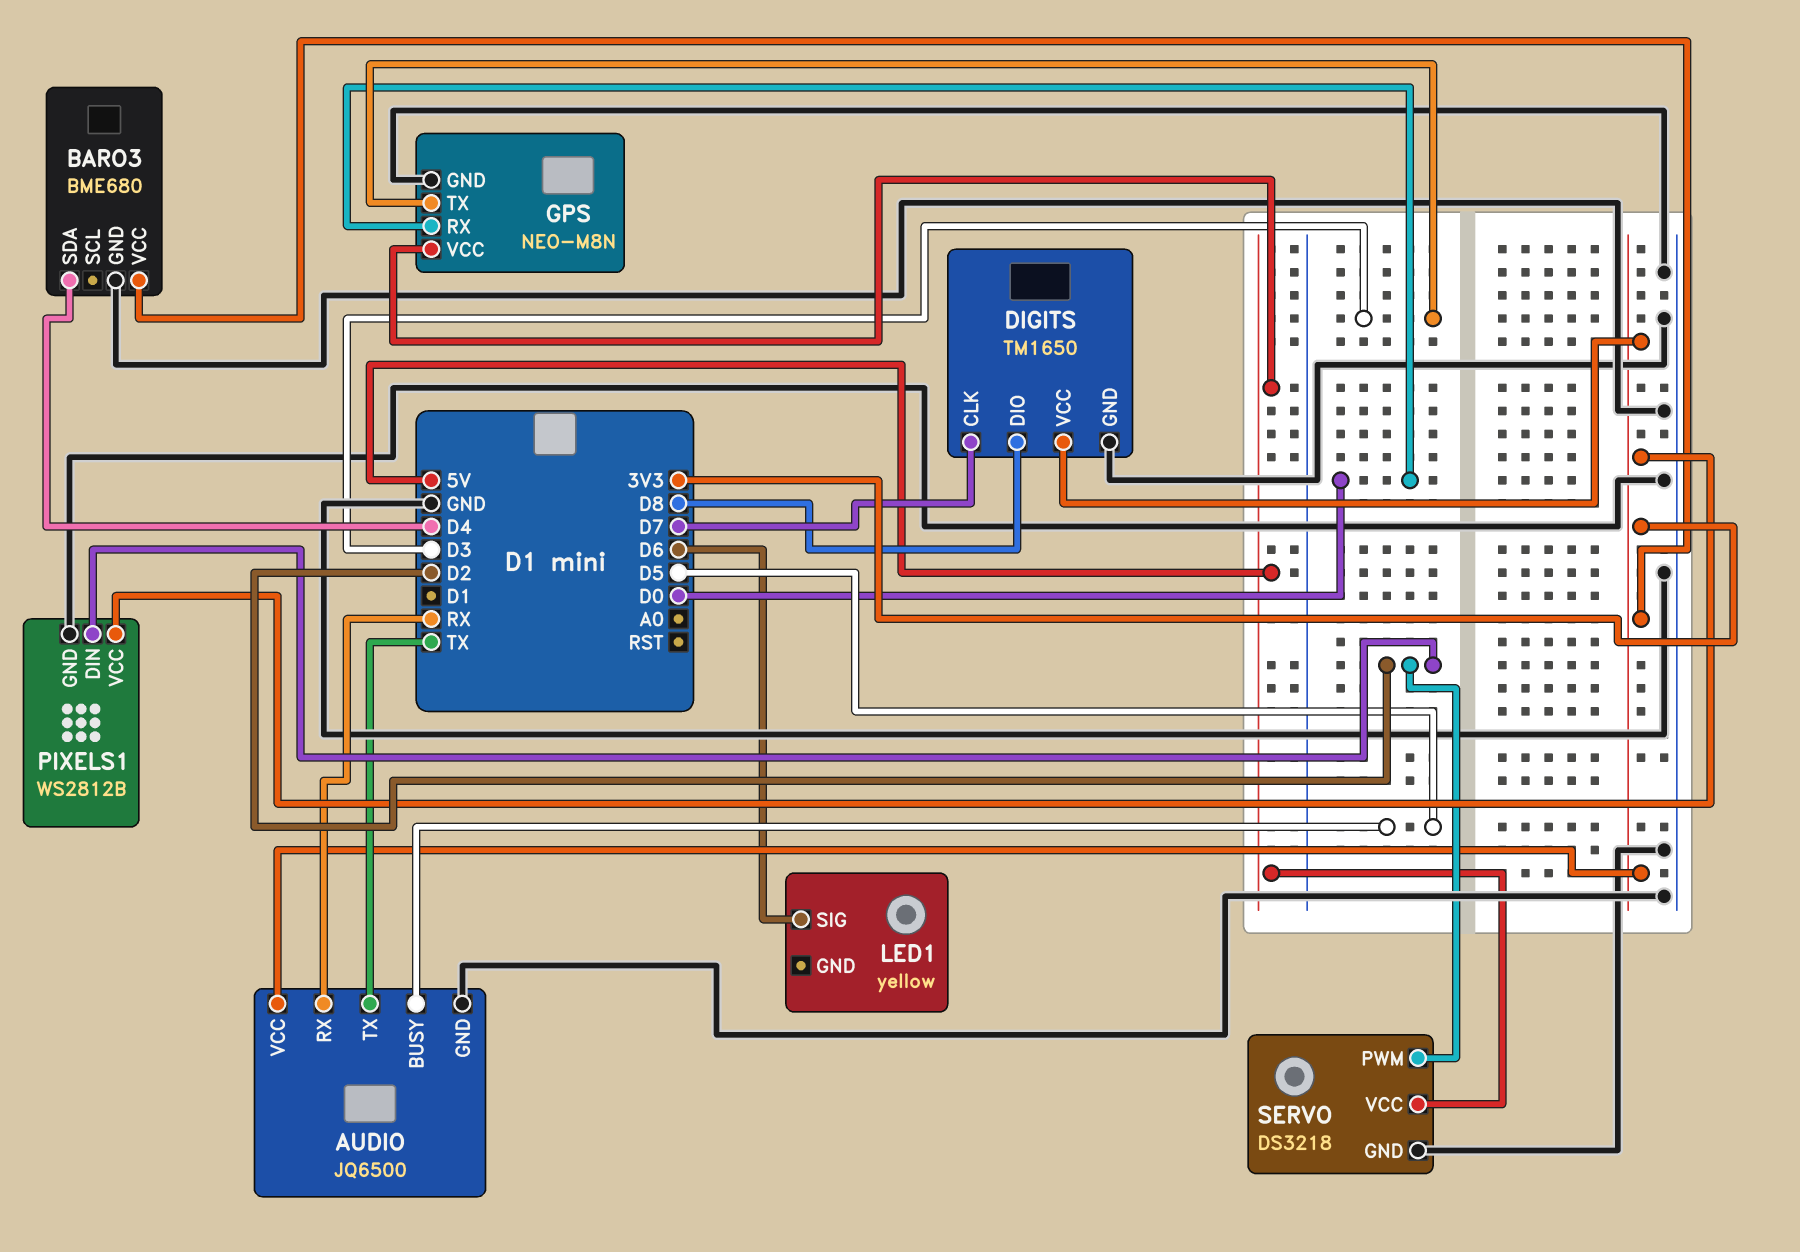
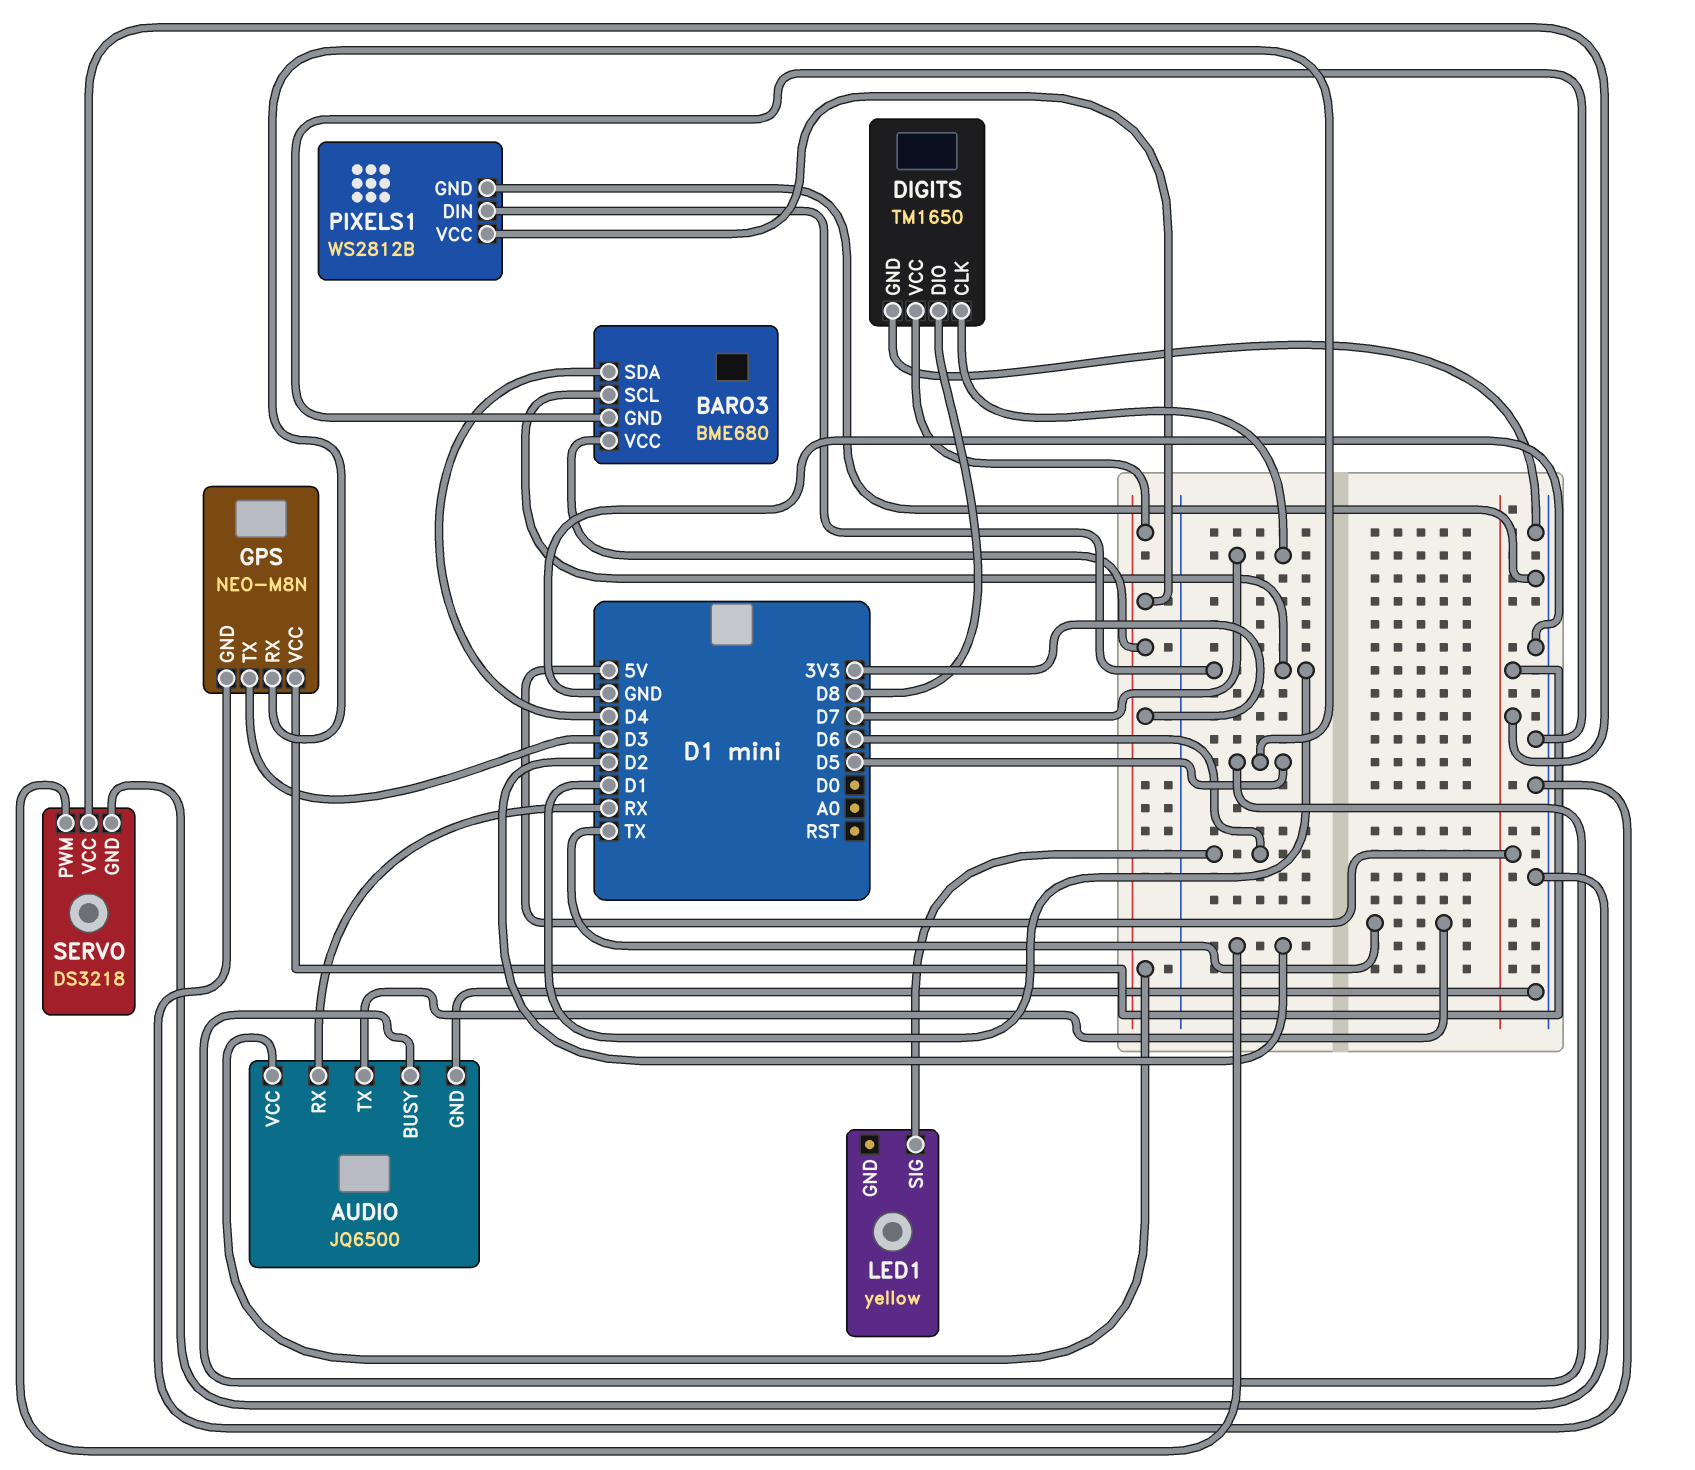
BARO3 pin SCL: none -> D1
GPS pin RX: D0 -> D5
PIXELS1 pin DIN: D2 -> D1

